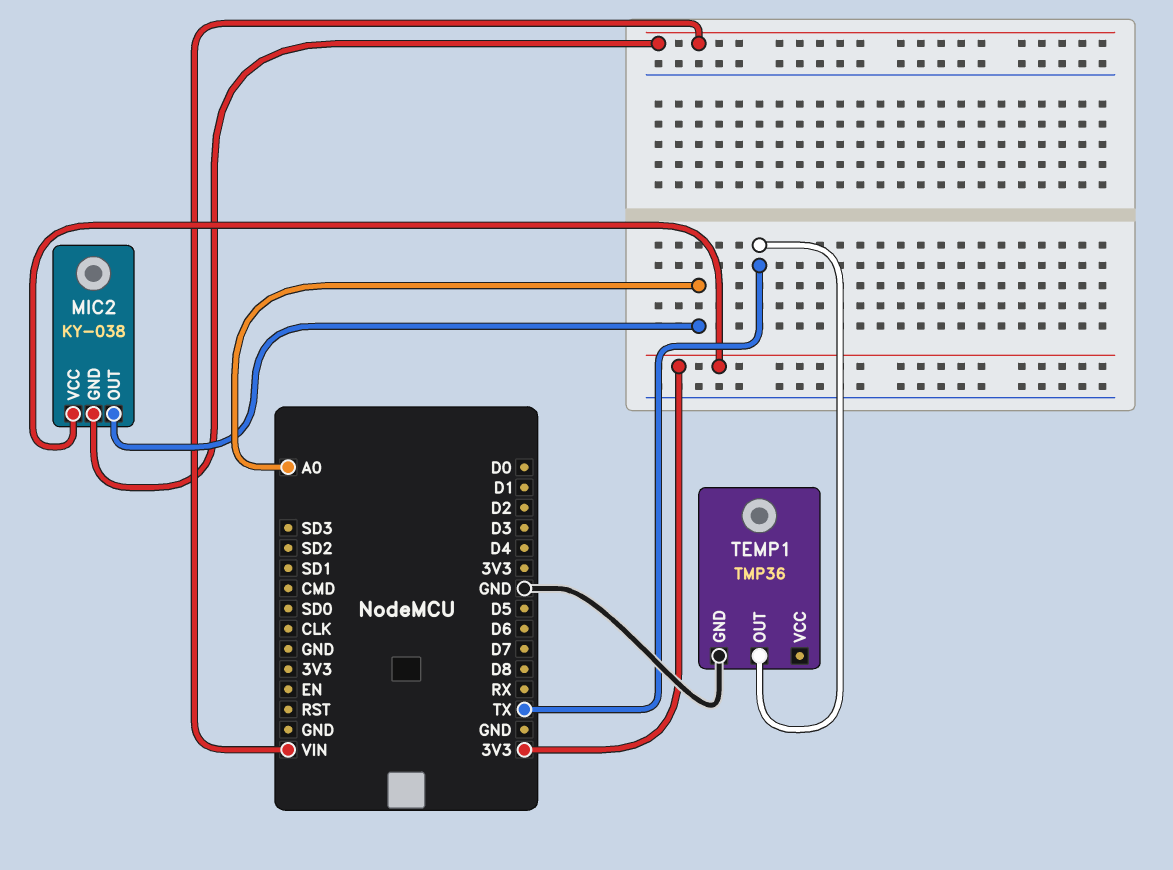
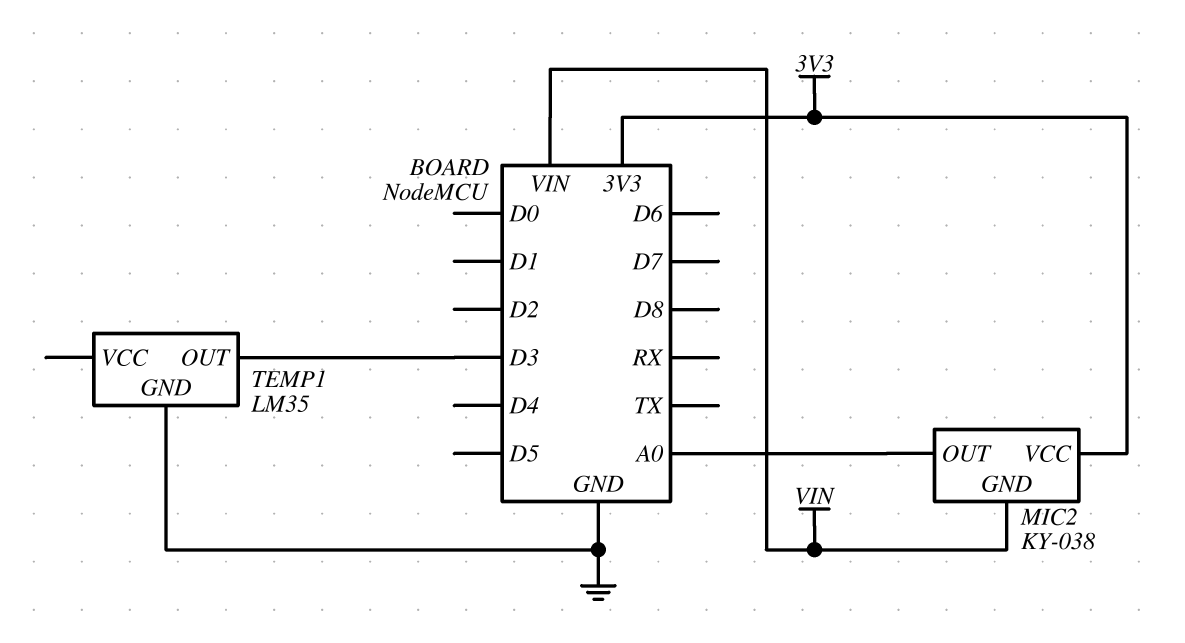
TEMP1: TMP36 -> LM35
TEMP1 pin OUT: TX -> D3

